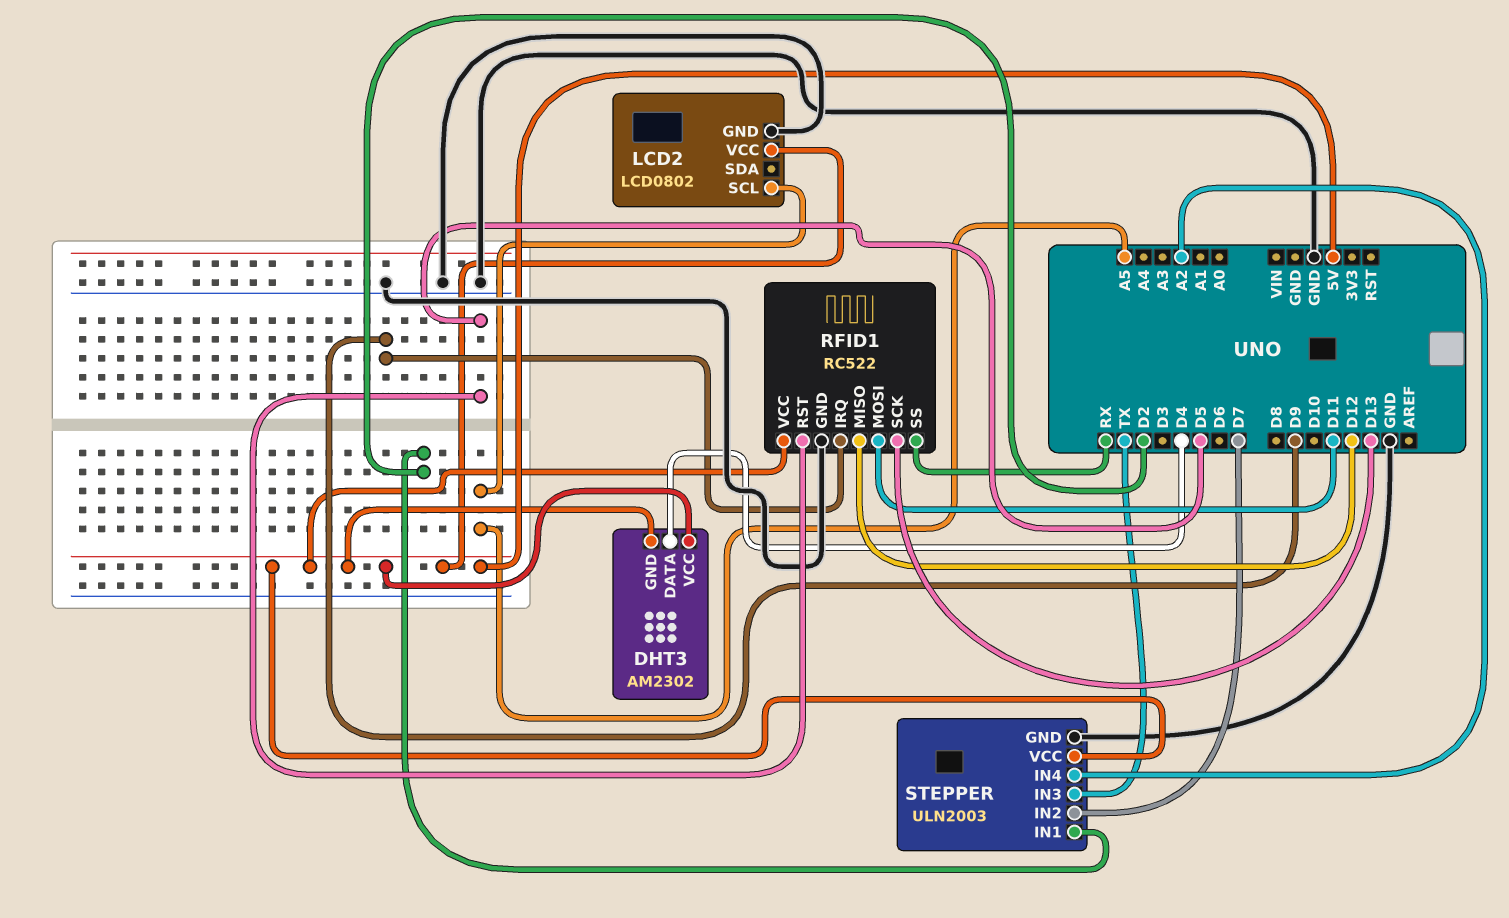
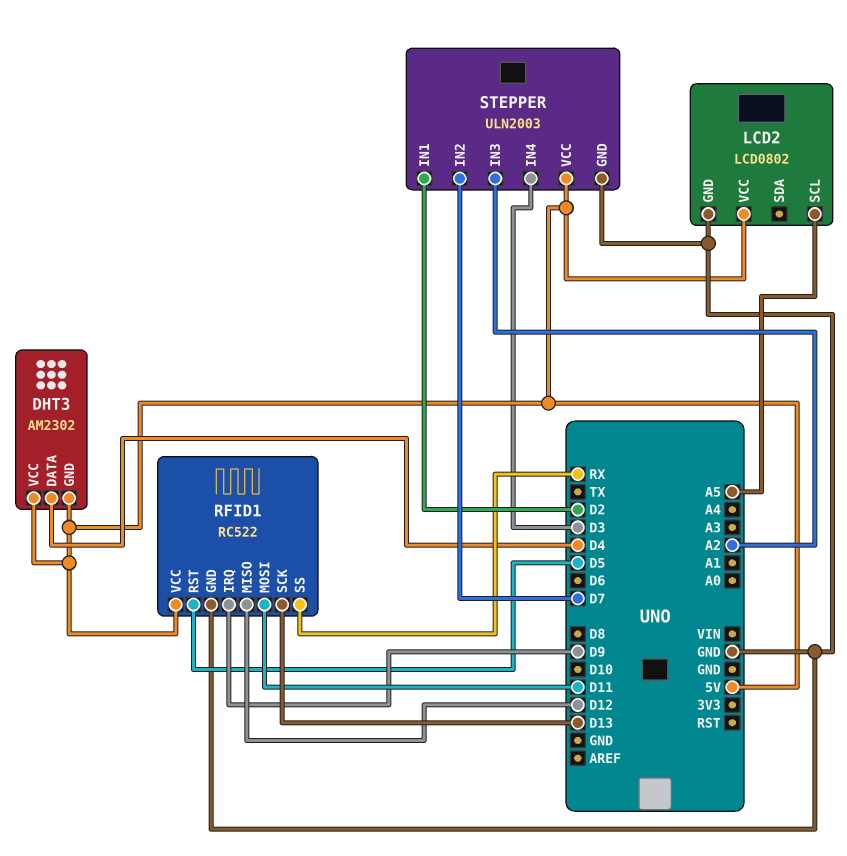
STEPPER pin IN3: TX -> A2
STEPPER pin IN4: A2 -> D3

